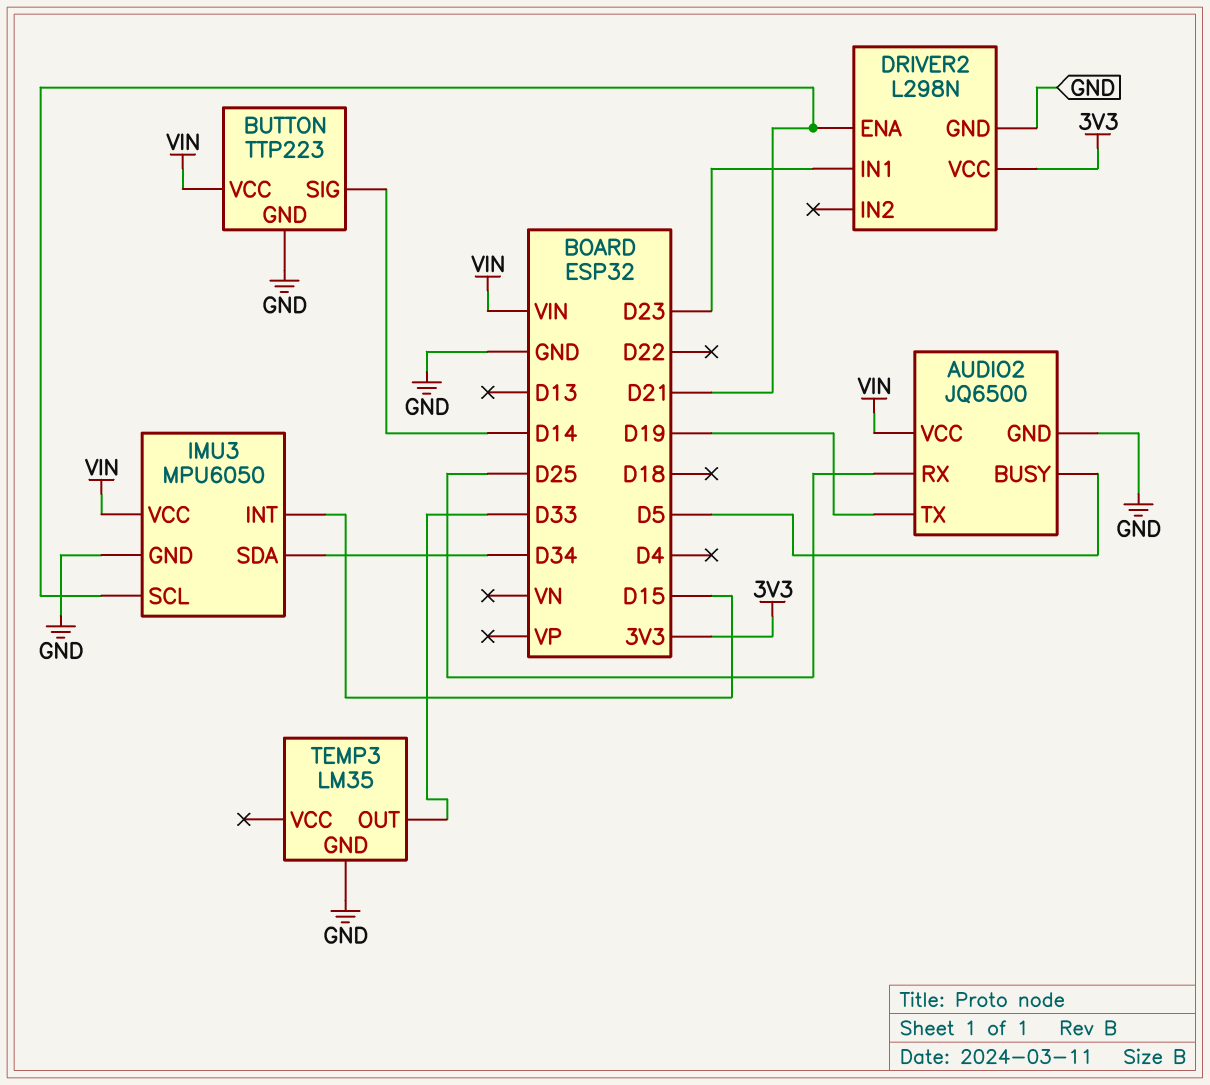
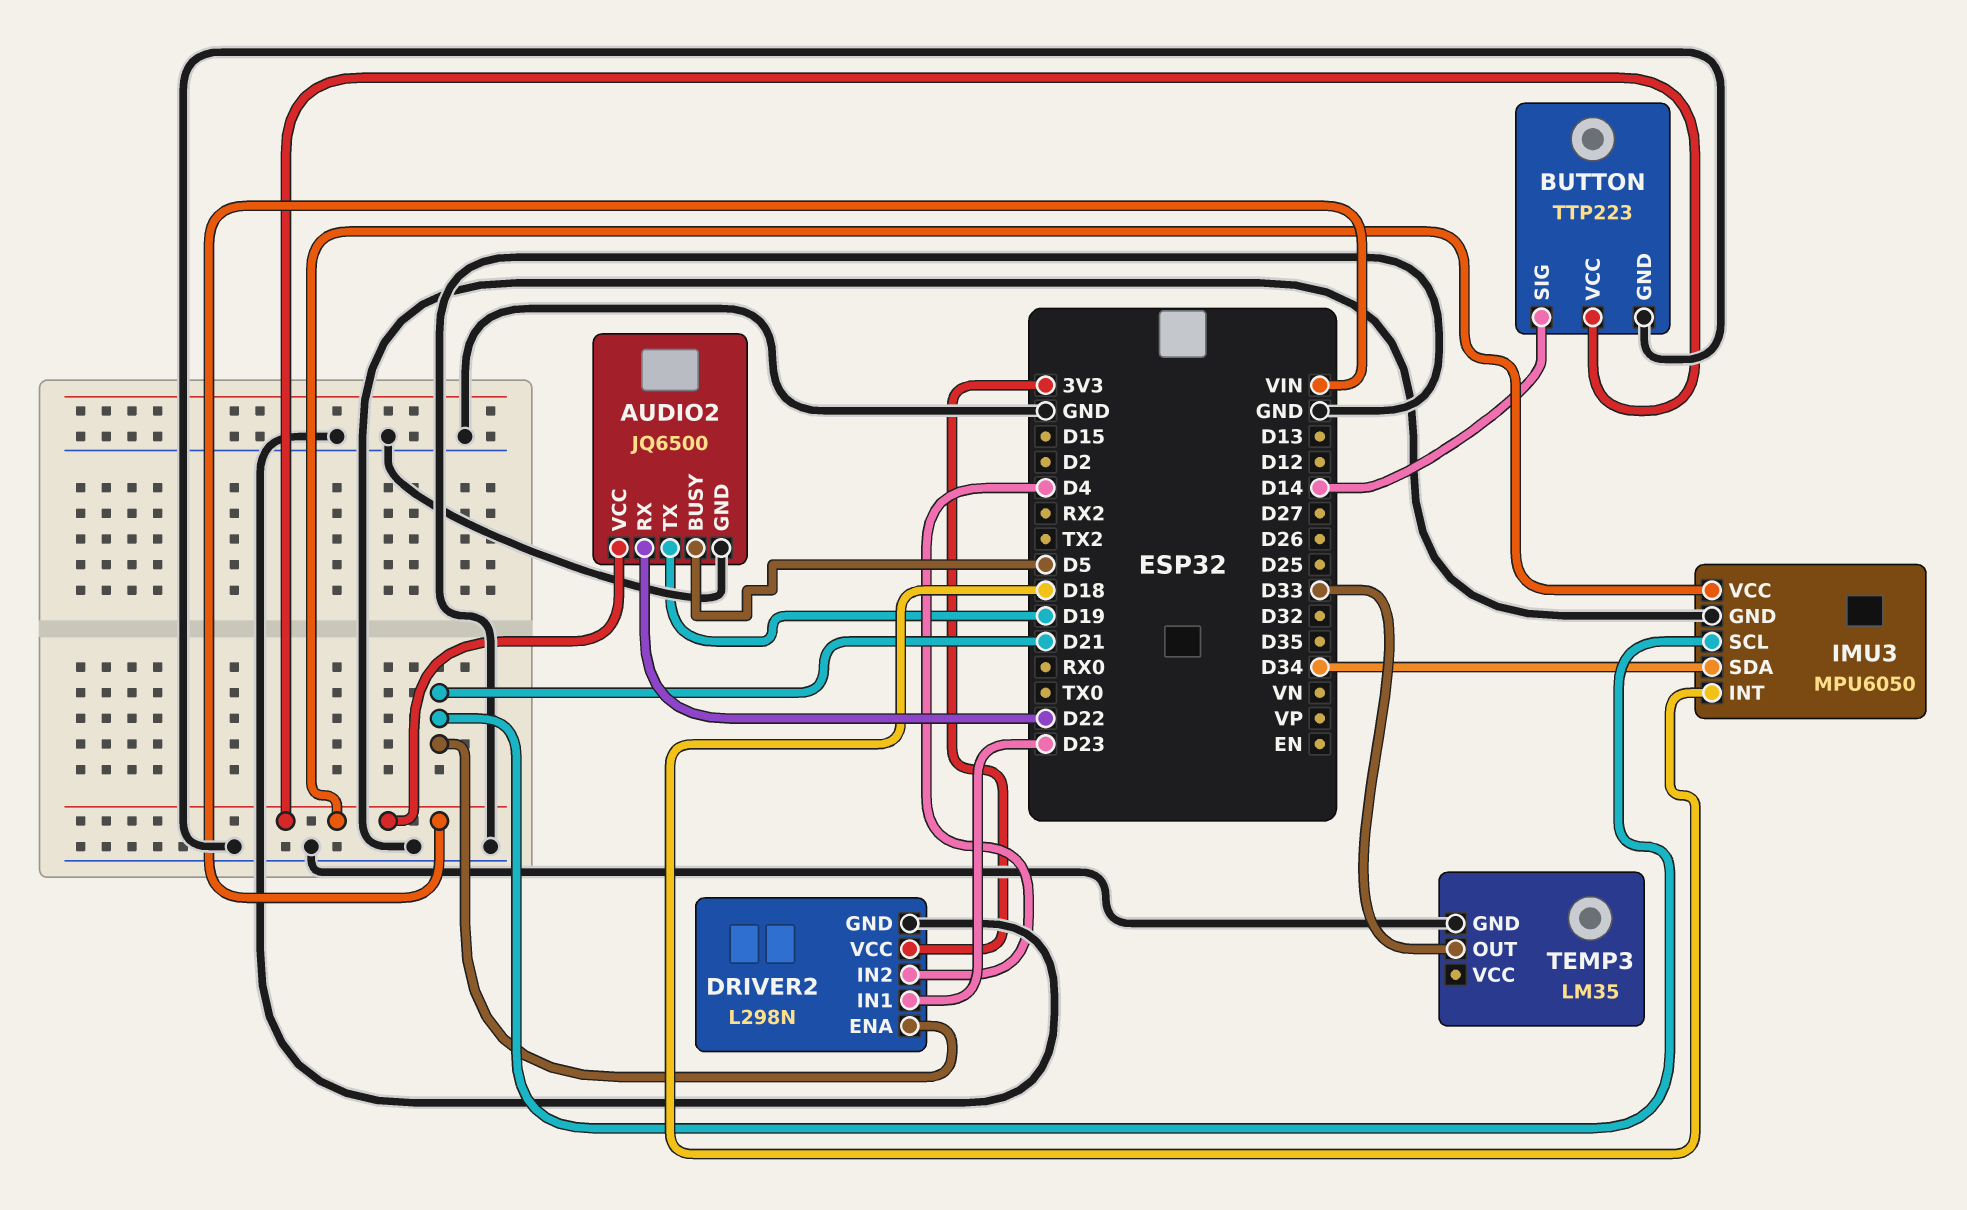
AUDIO2 pin RX: D25 -> D22
DRIVER2 pin IN2: none -> D4
IMU3 pin INT: D15 -> D18

